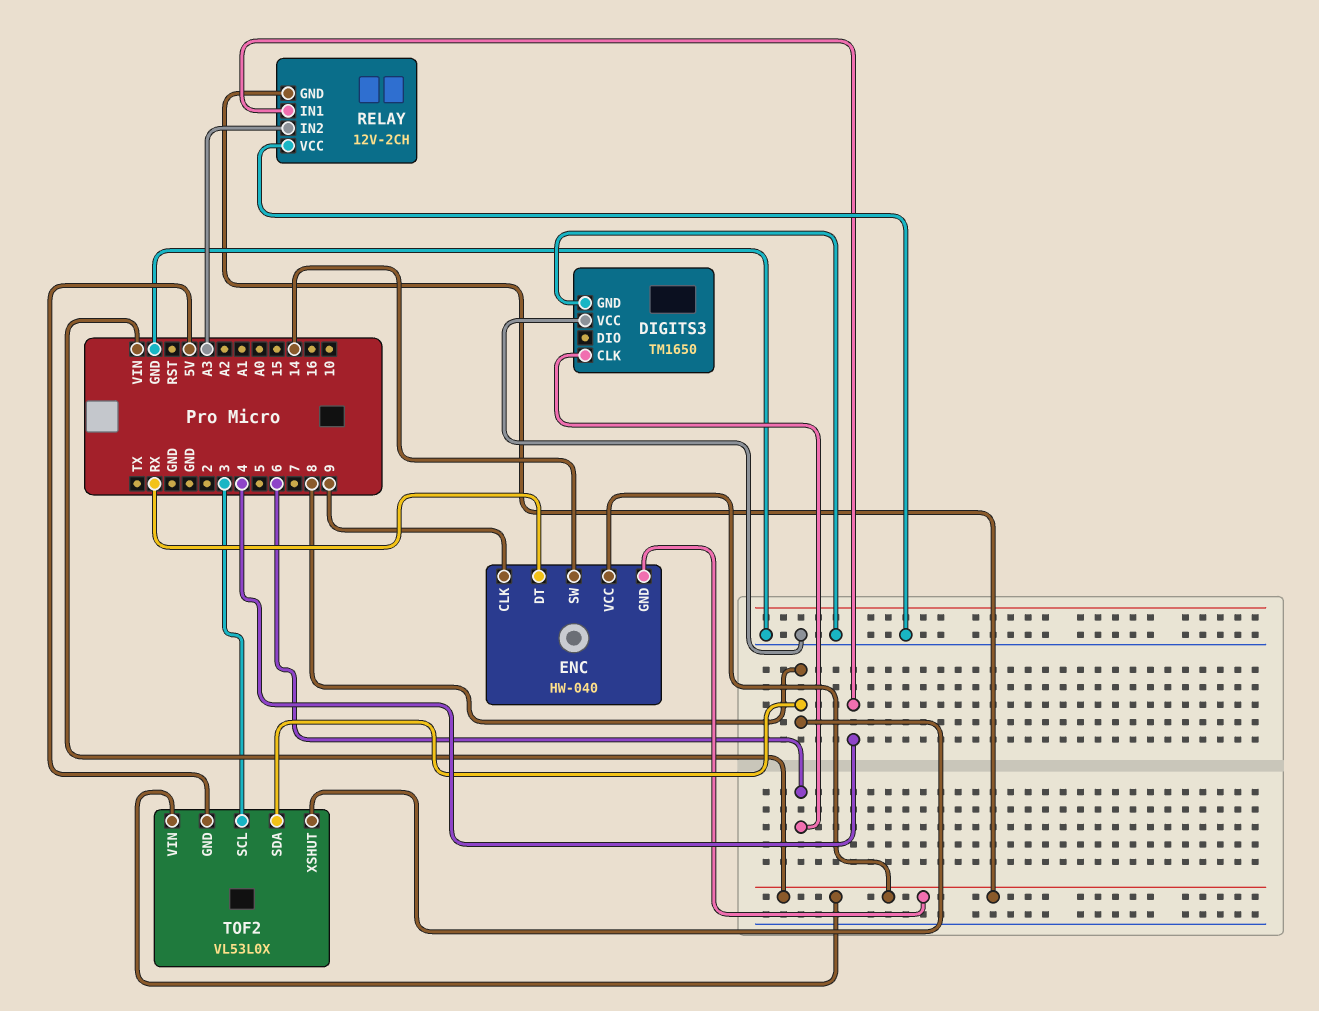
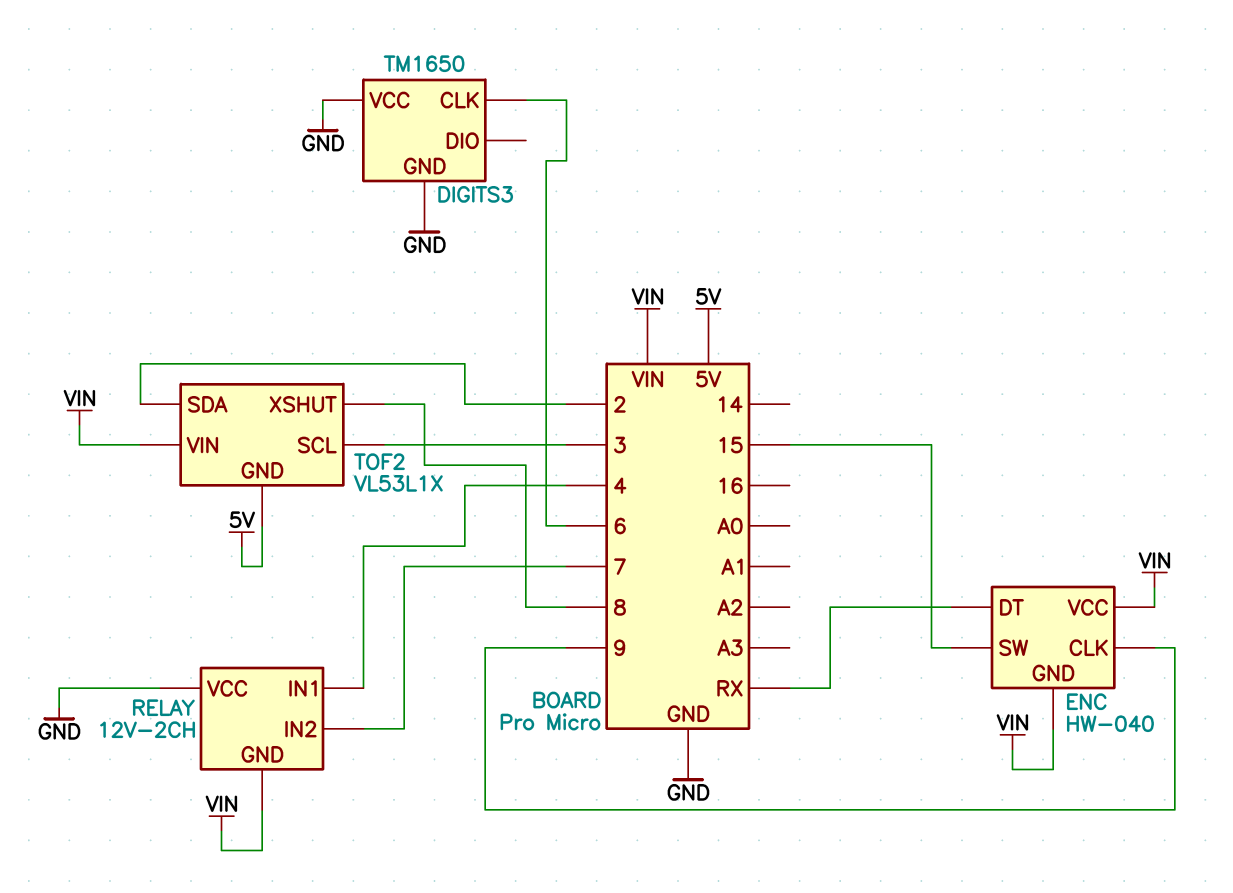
ENC pin SW: 14 -> 15
RELAY pin IN2: A3 -> 7
TOF2: VL53L0X -> VL53L1X
TOF2 pin SDA: 8 -> 2

